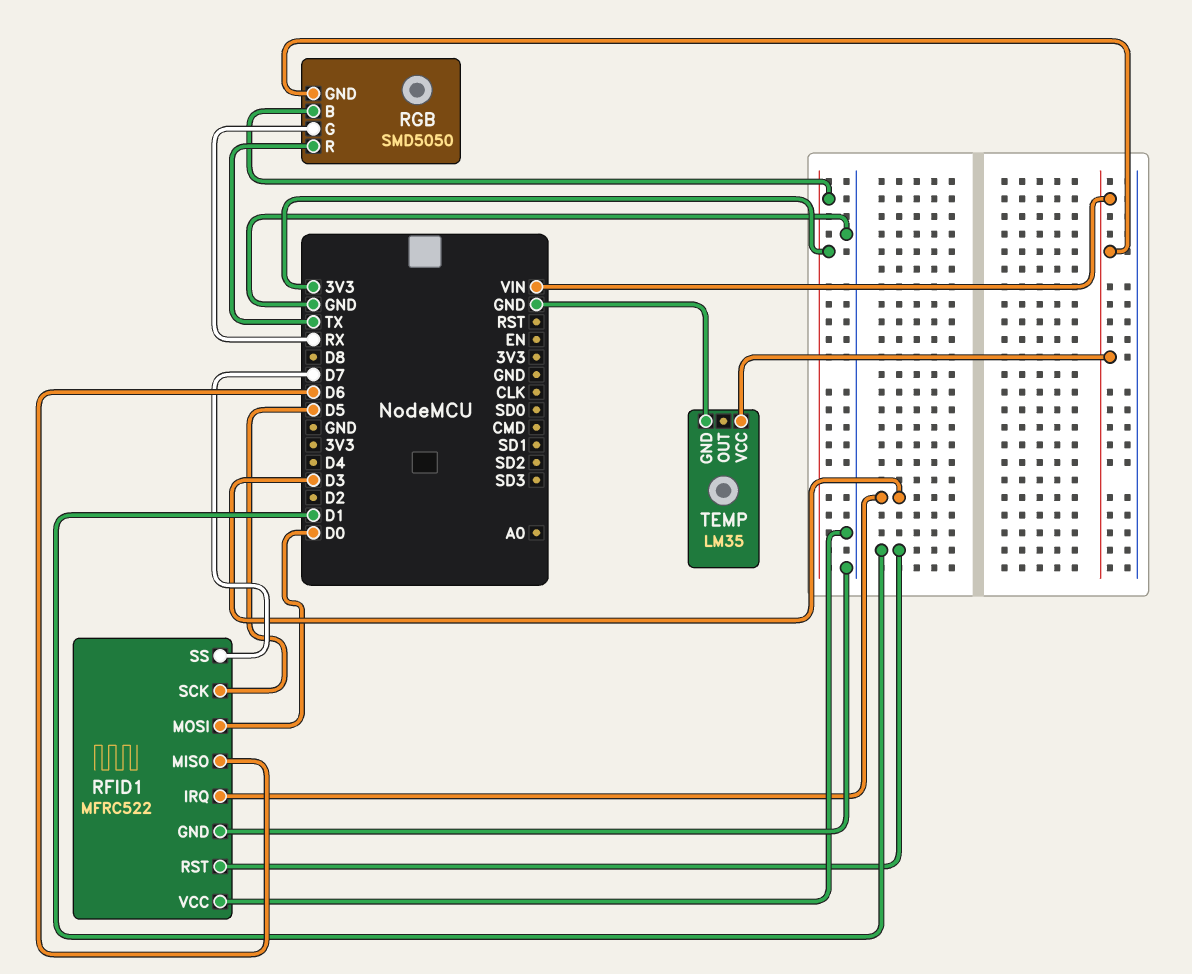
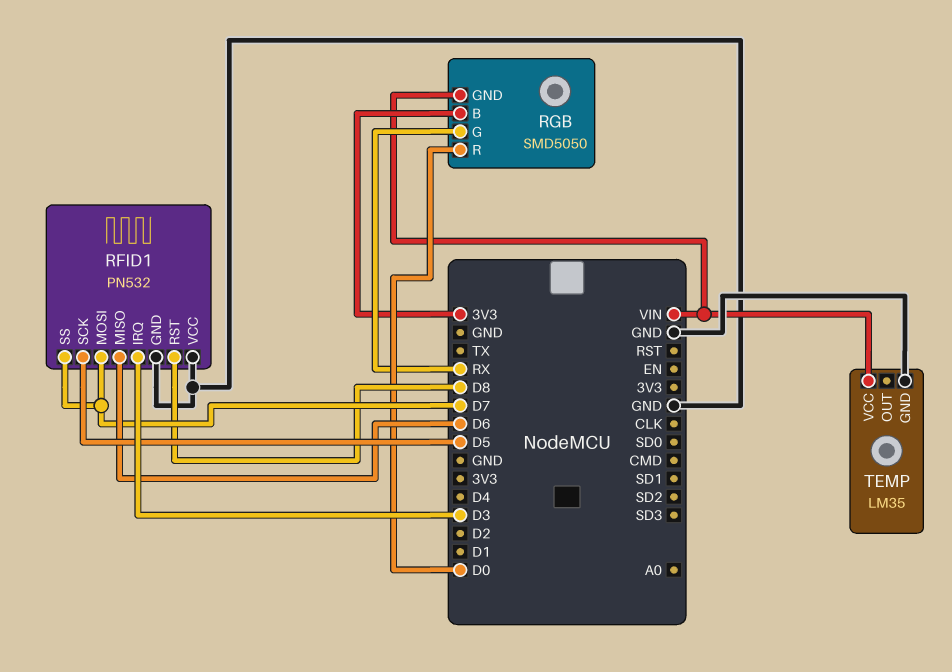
RFID1: MFRC522 -> PN532
RFID1 pin MOSI: D0 -> D7
RFID1 pin RST: D1 -> D8
RGB pin R: TX -> D0

